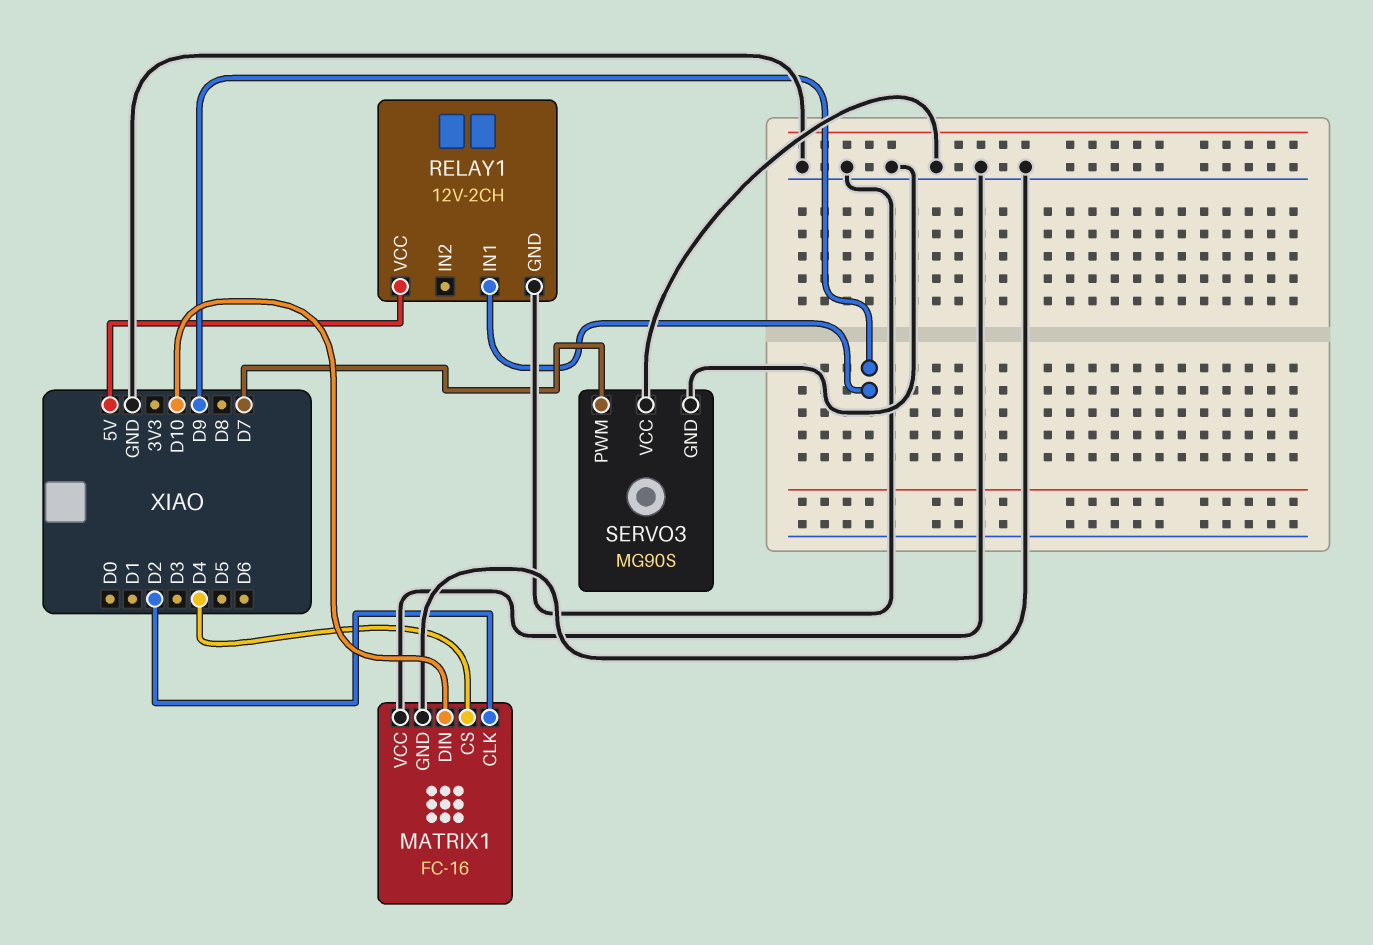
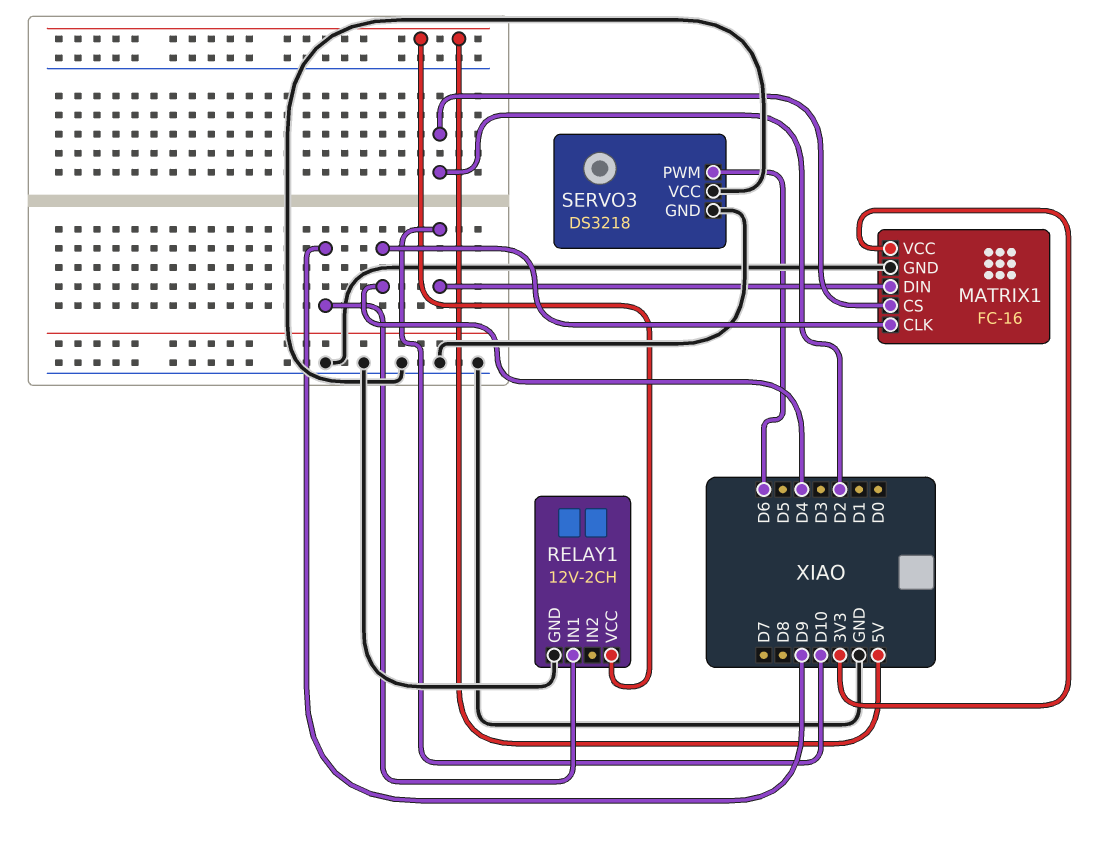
MATRIX1 pin CLK: D2 -> D4
MATRIX1 pin CS: D4 -> D2
MATRIX1 pin VCC: GND -> 3V3
SERVO3: MG90S -> DS3218
SERVO3 pin PWM: D7 -> D6

